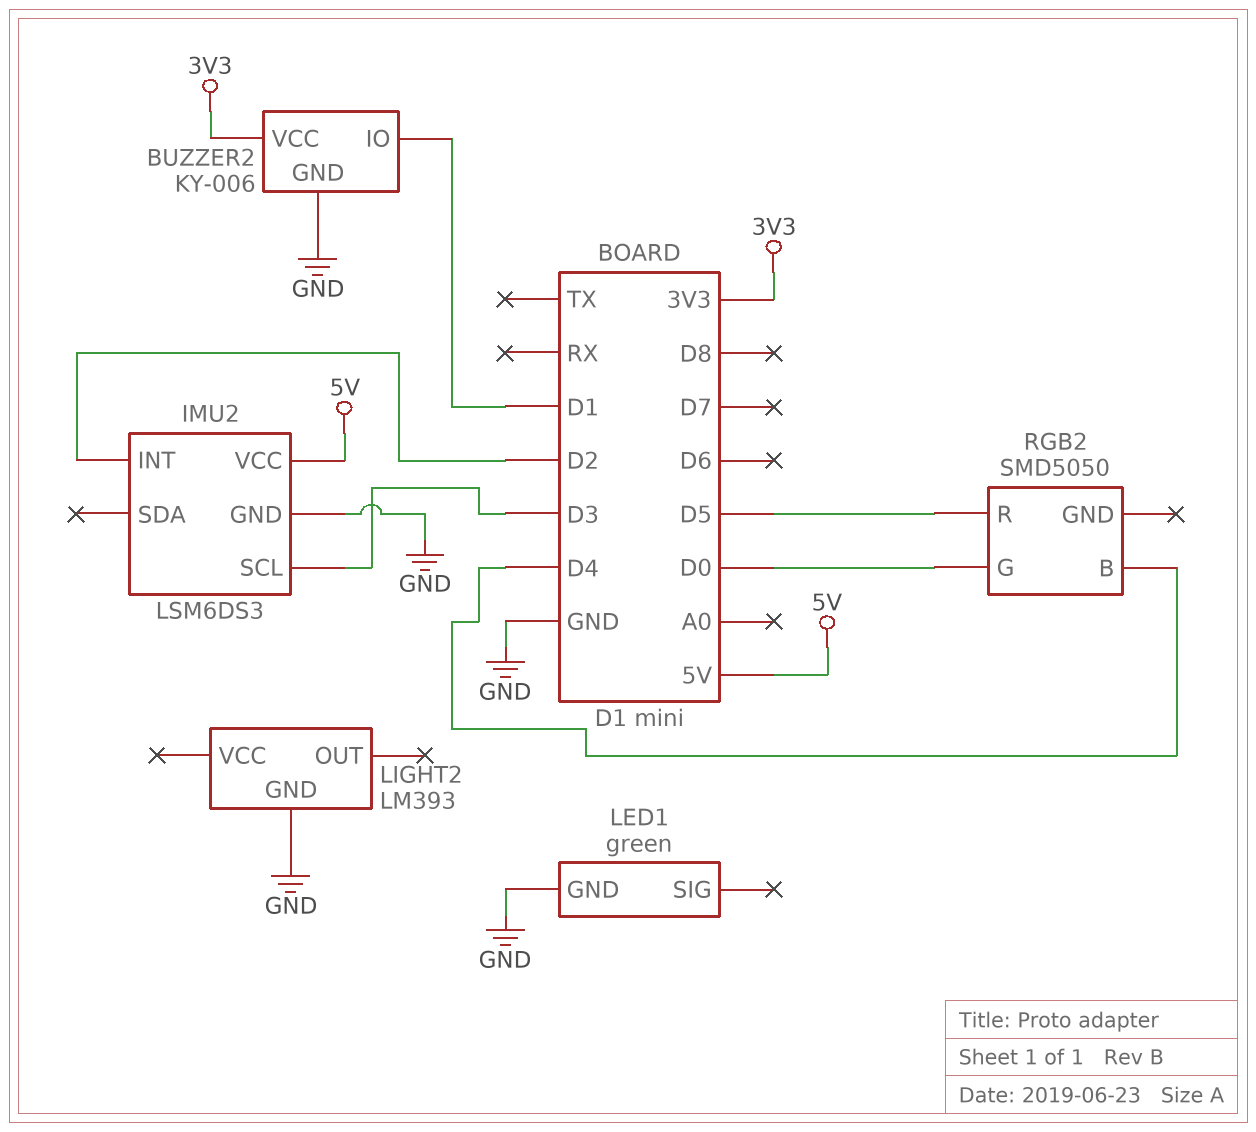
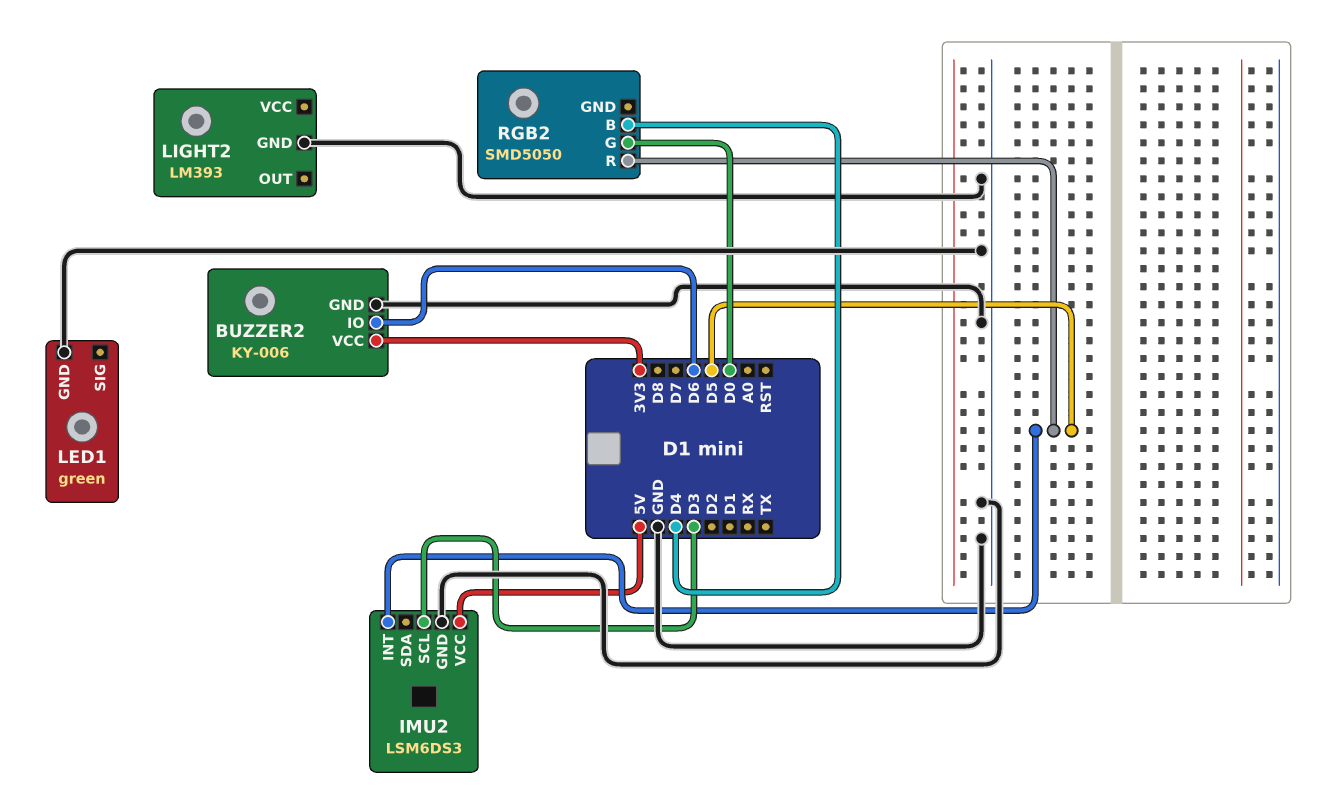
BUZZER2 pin IO: D1 -> D6
IMU2 pin INT: D2 -> D5

